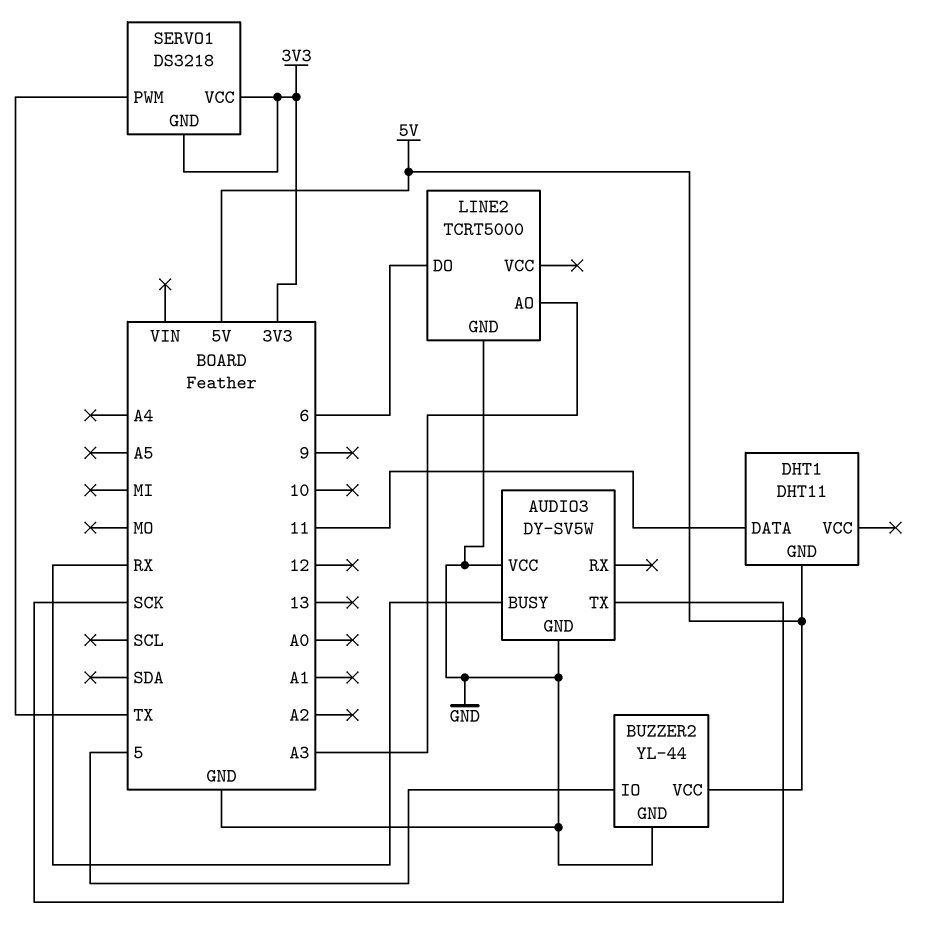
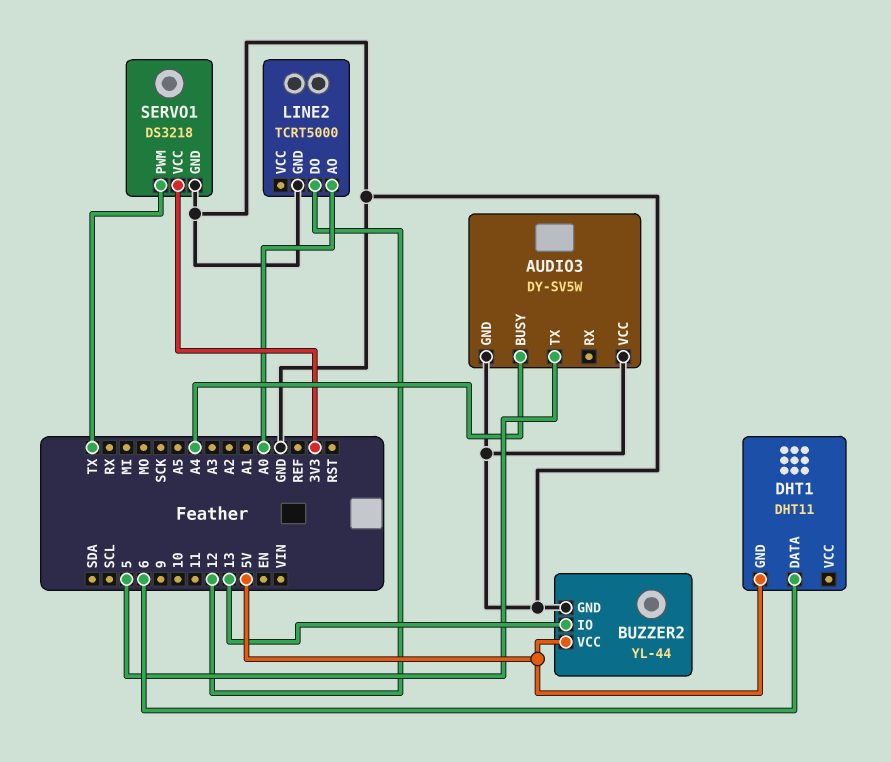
AUDIO3 pin BUSY: RX -> A4
AUDIO3 pin TX: SCK -> 5
BUZZER2 pin IO: 5 -> 13
DHT1 pin DATA: 11 -> 6
LINE2 pin AO: A3 -> A0
LINE2 pin DO: 6 -> 12
SERVO1 pin GND: 3V3 -> GND

